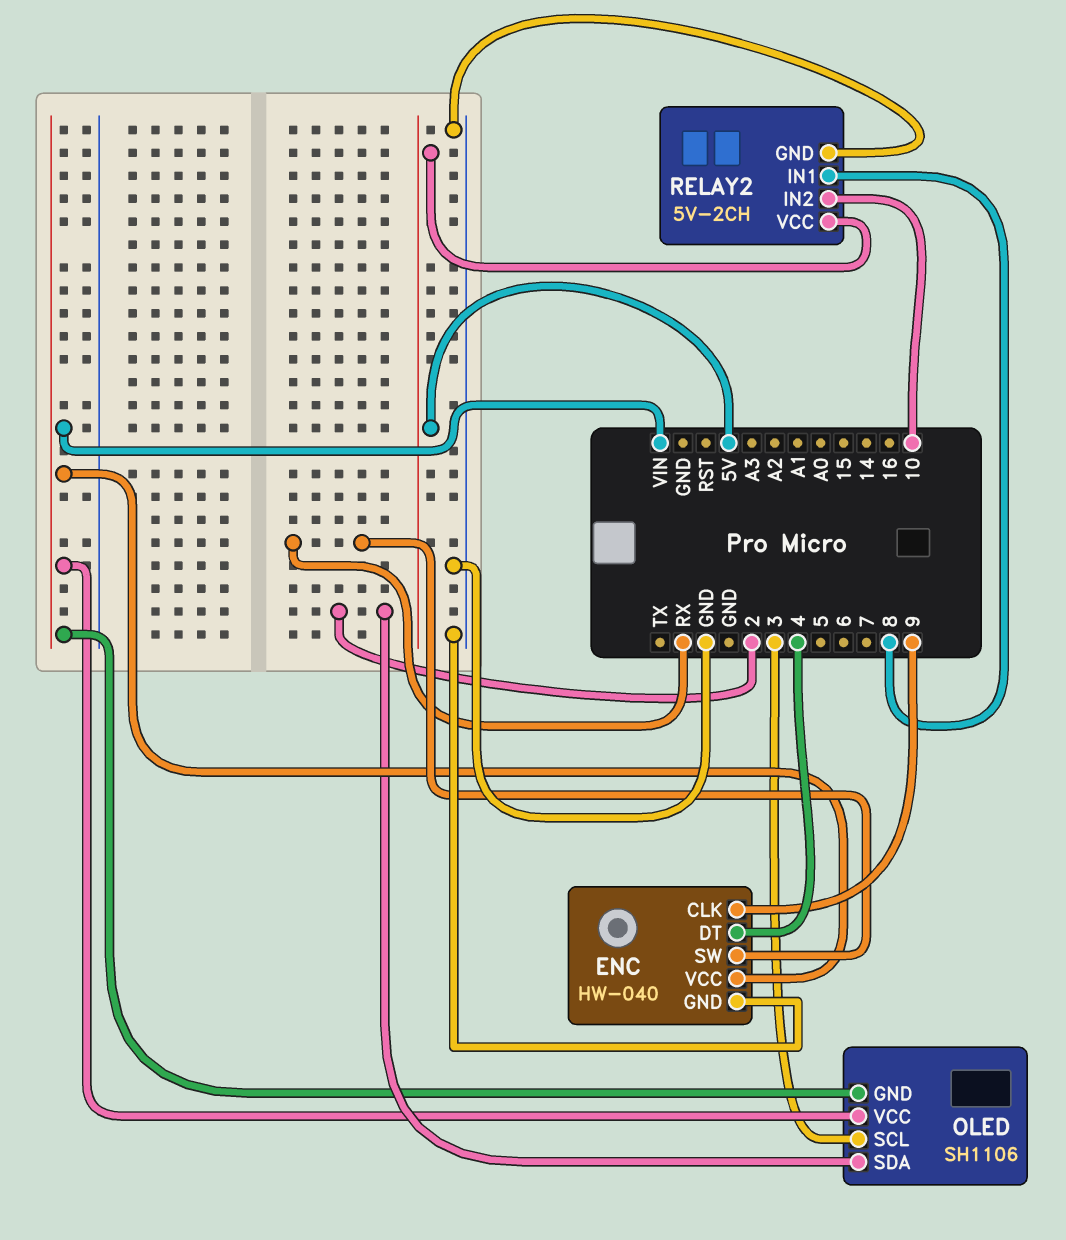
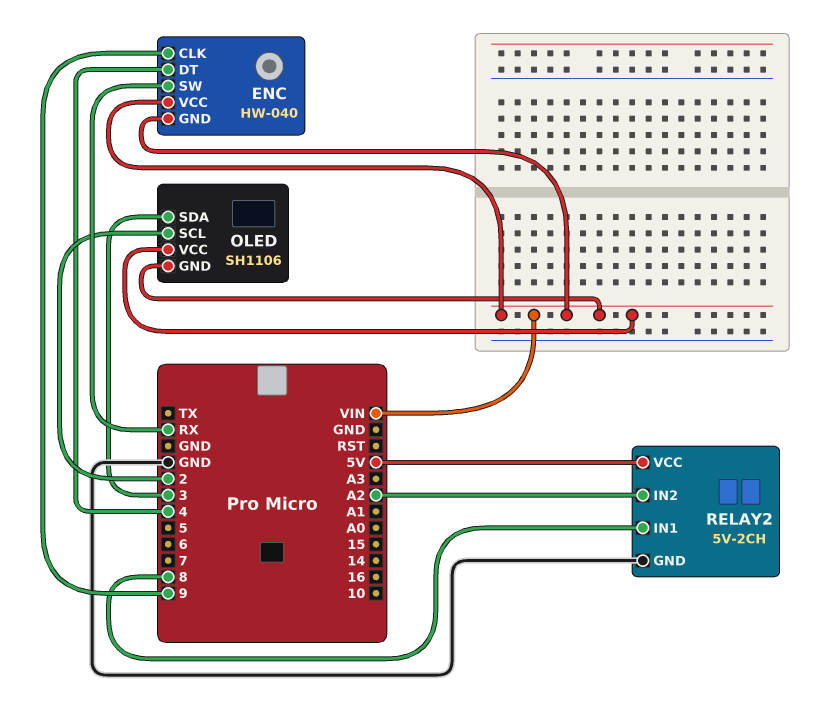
ENC pin GND: GND -> VIN
OLED pin SCL: 3 -> 2
OLED pin SDA: 2 -> 3
RELAY2 pin IN2: 10 -> A2

